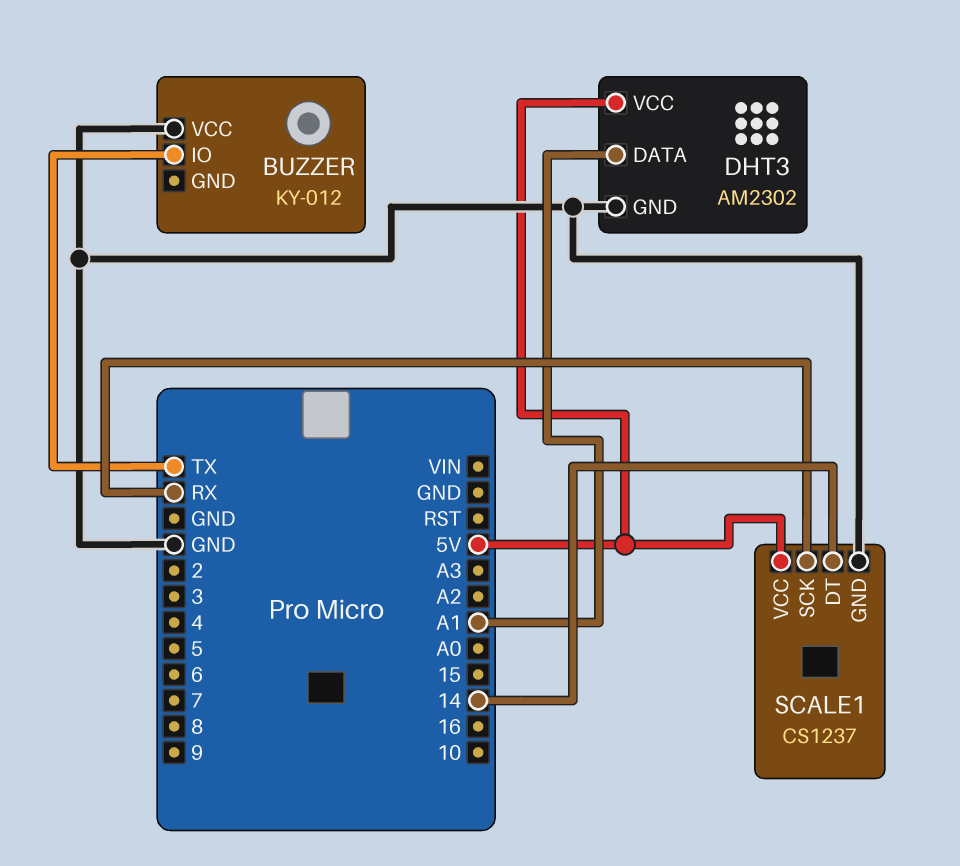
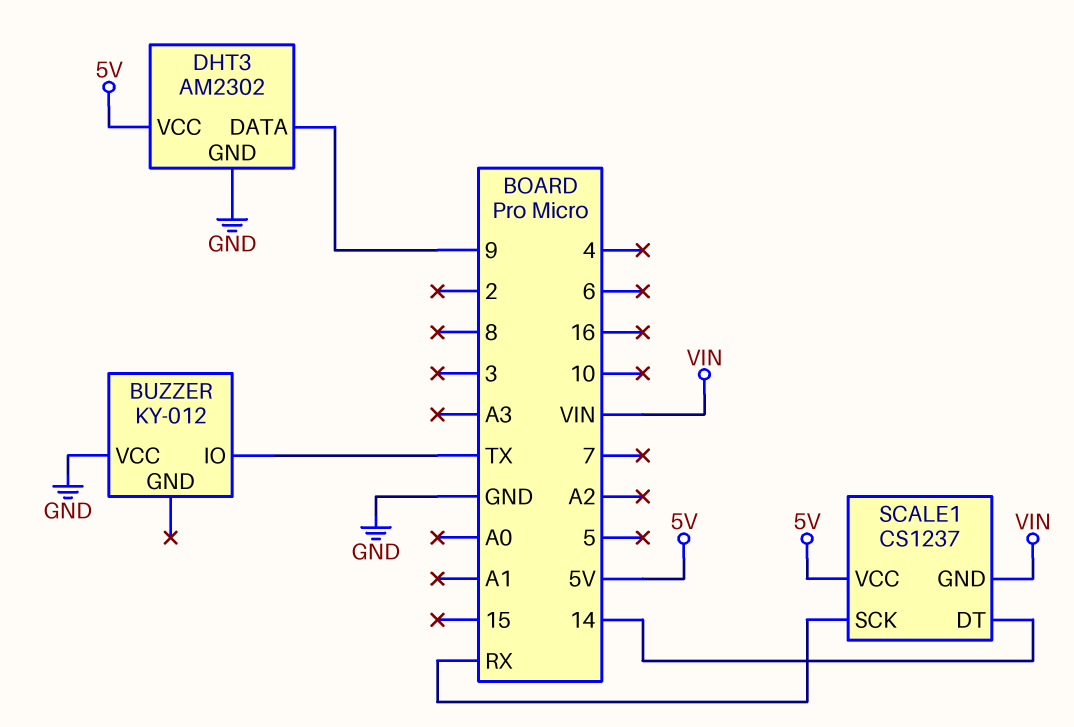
DHT3 pin DATA: A1 -> 9
SCALE1 pin GND: GND -> VIN

